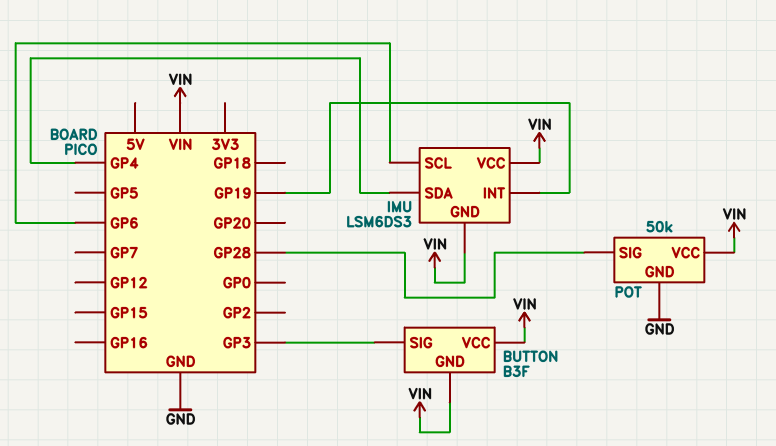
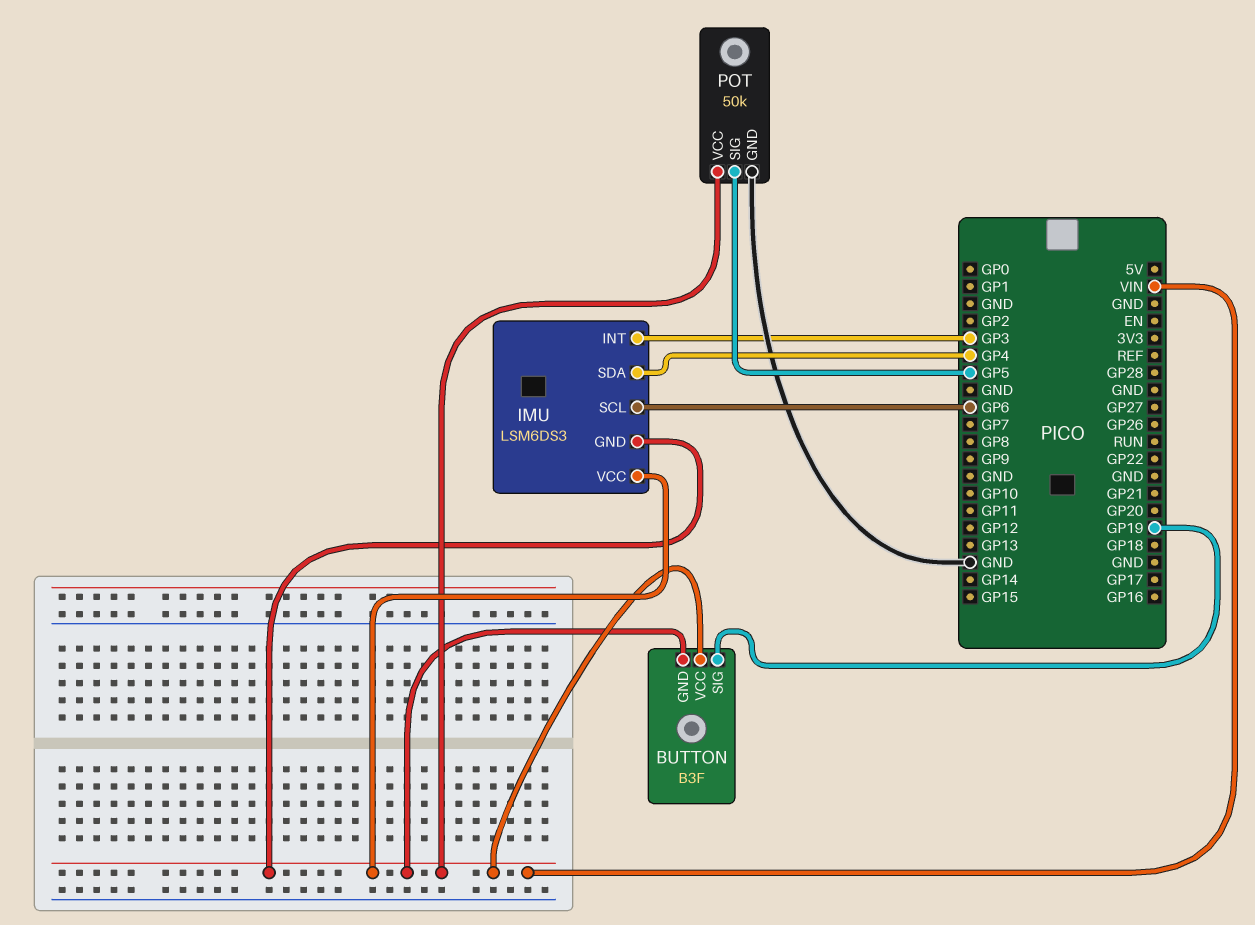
BUTTON pin SIG: GP3 -> GP19
IMU pin INT: GP19 -> GP3
POT pin SIG: GP28 -> GP5

